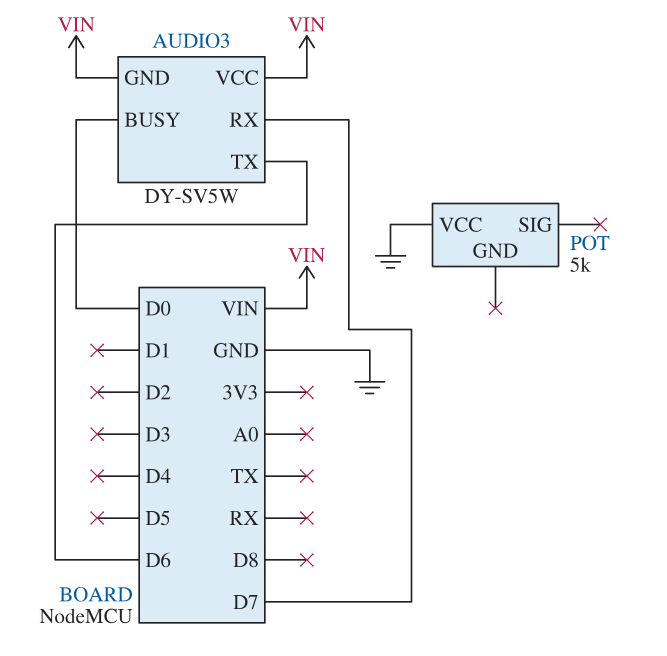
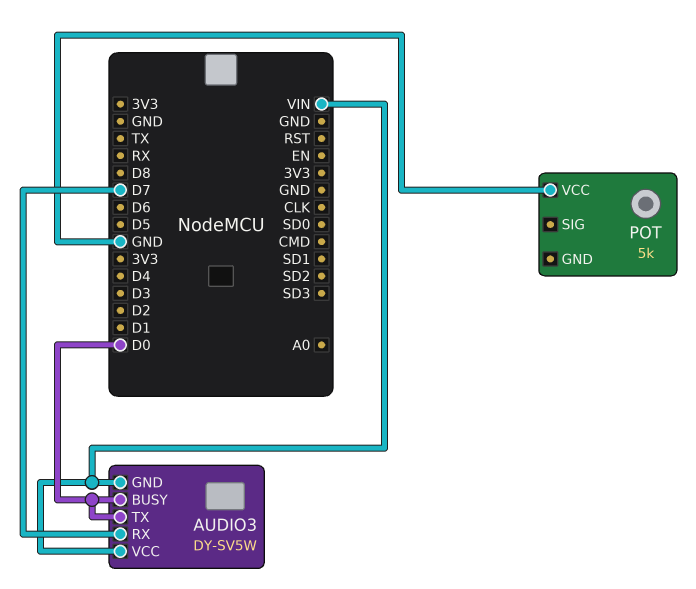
AUDIO3 pin TX: D6 -> D0

